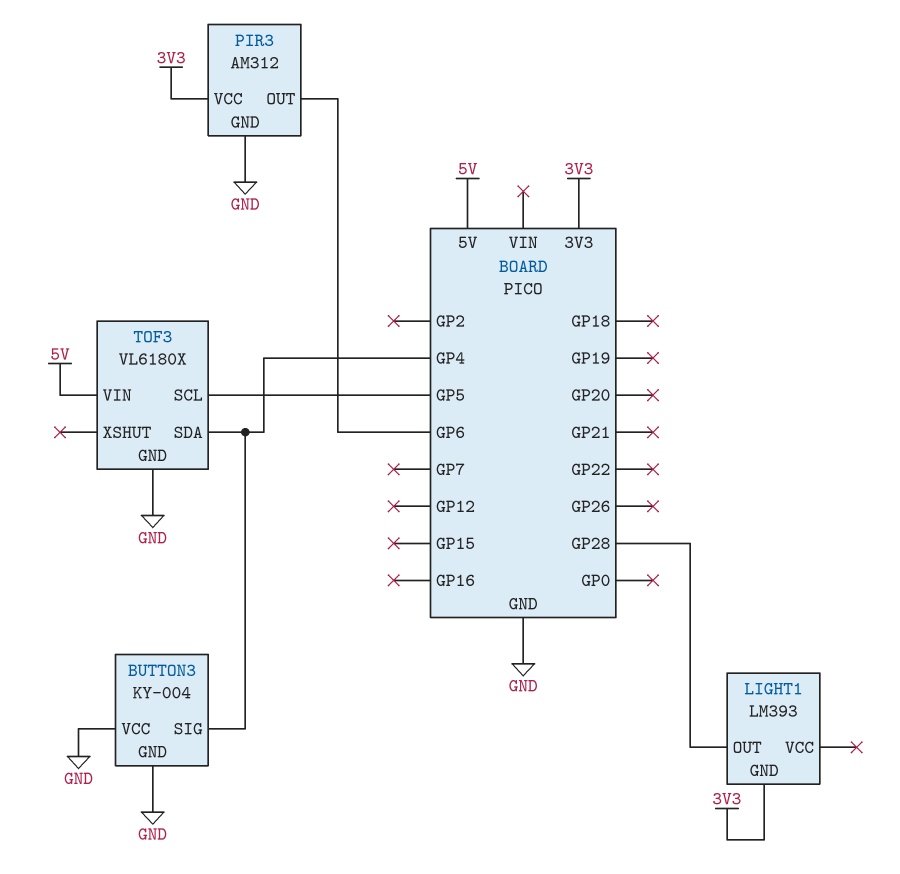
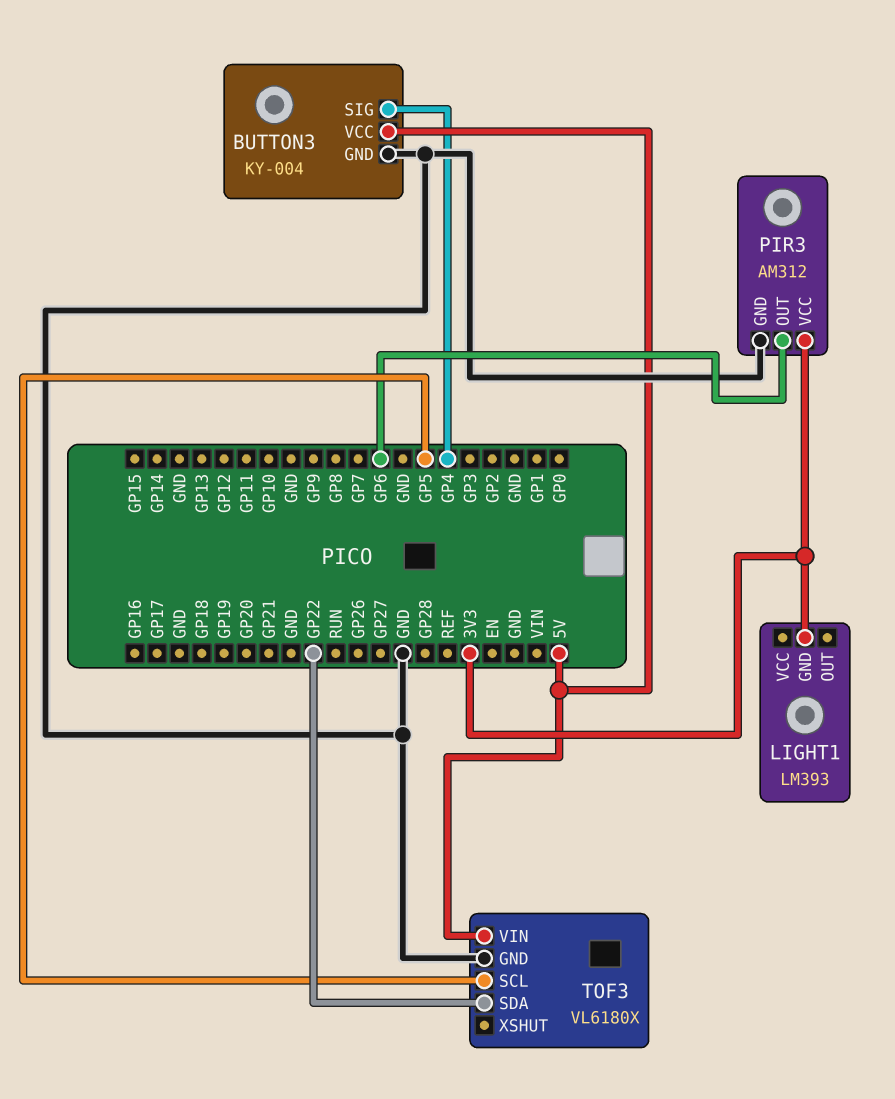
BUTTON3 pin VCC: GND -> 5V
LIGHT1 pin OUT: GP28 -> none
TOF3 pin SDA: GP4 -> GP22

